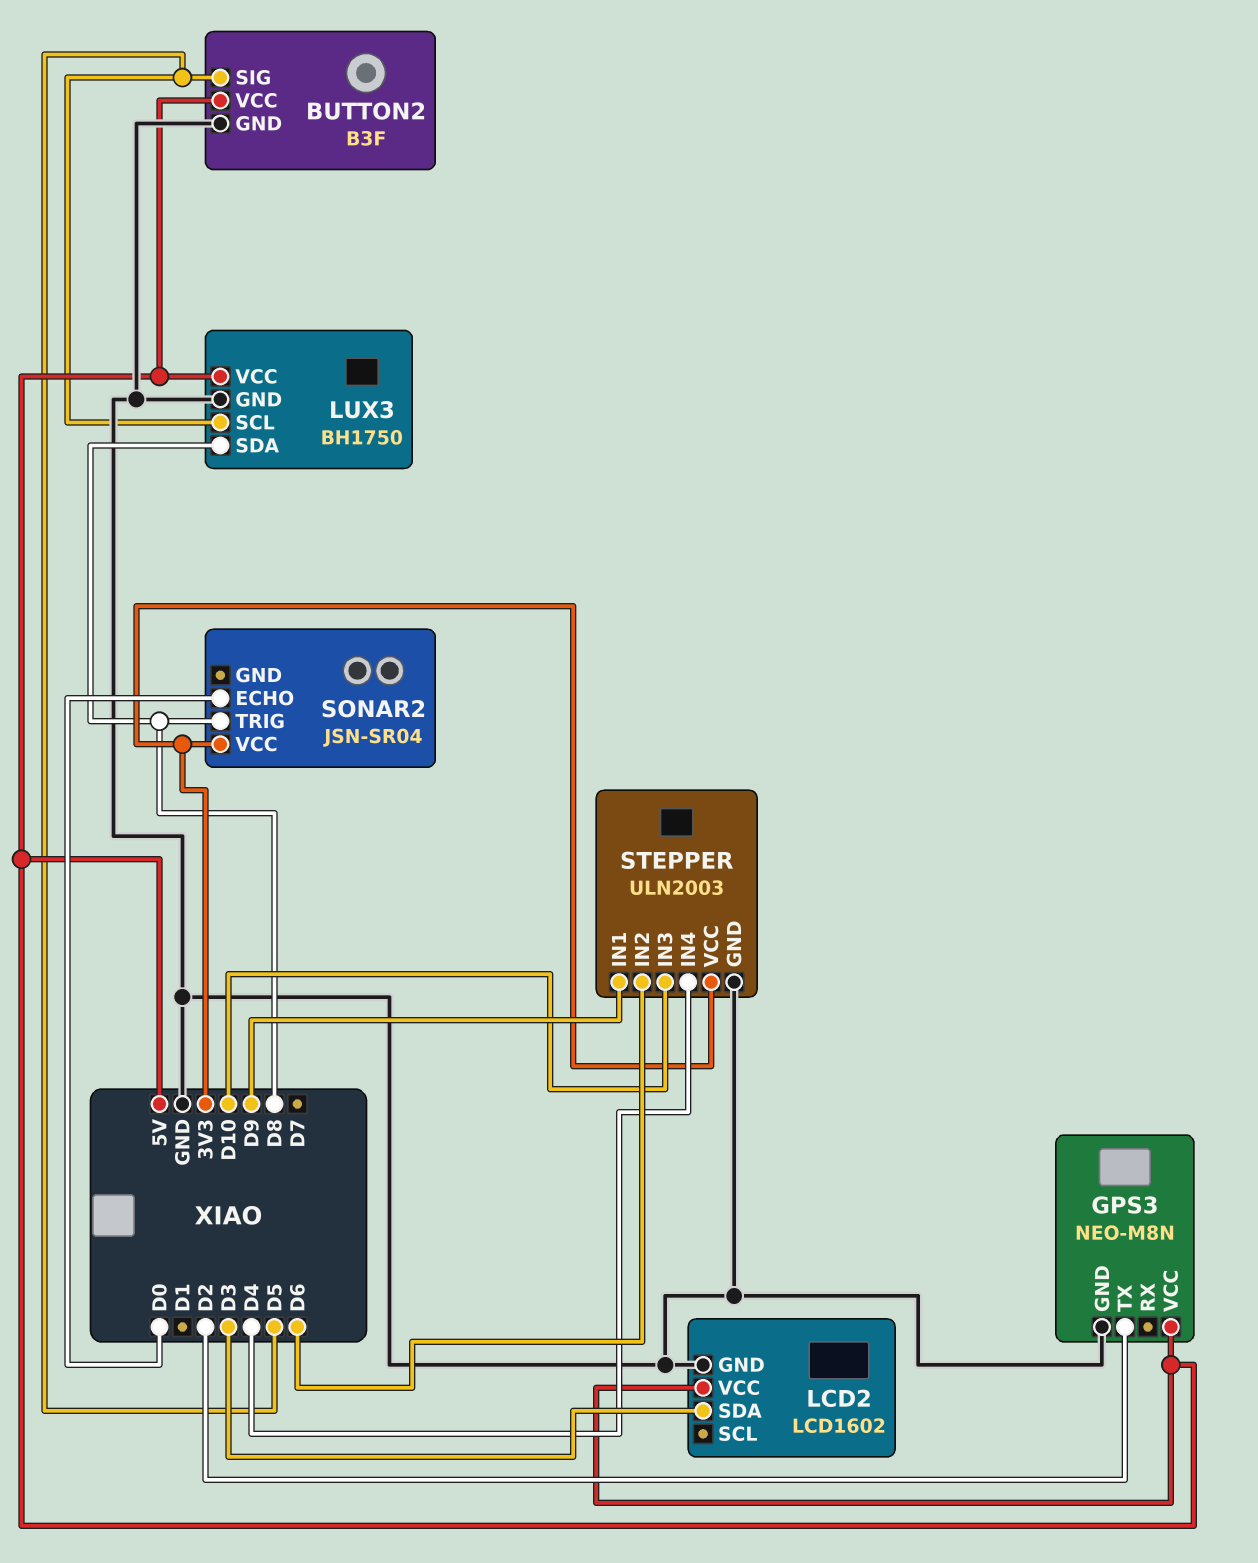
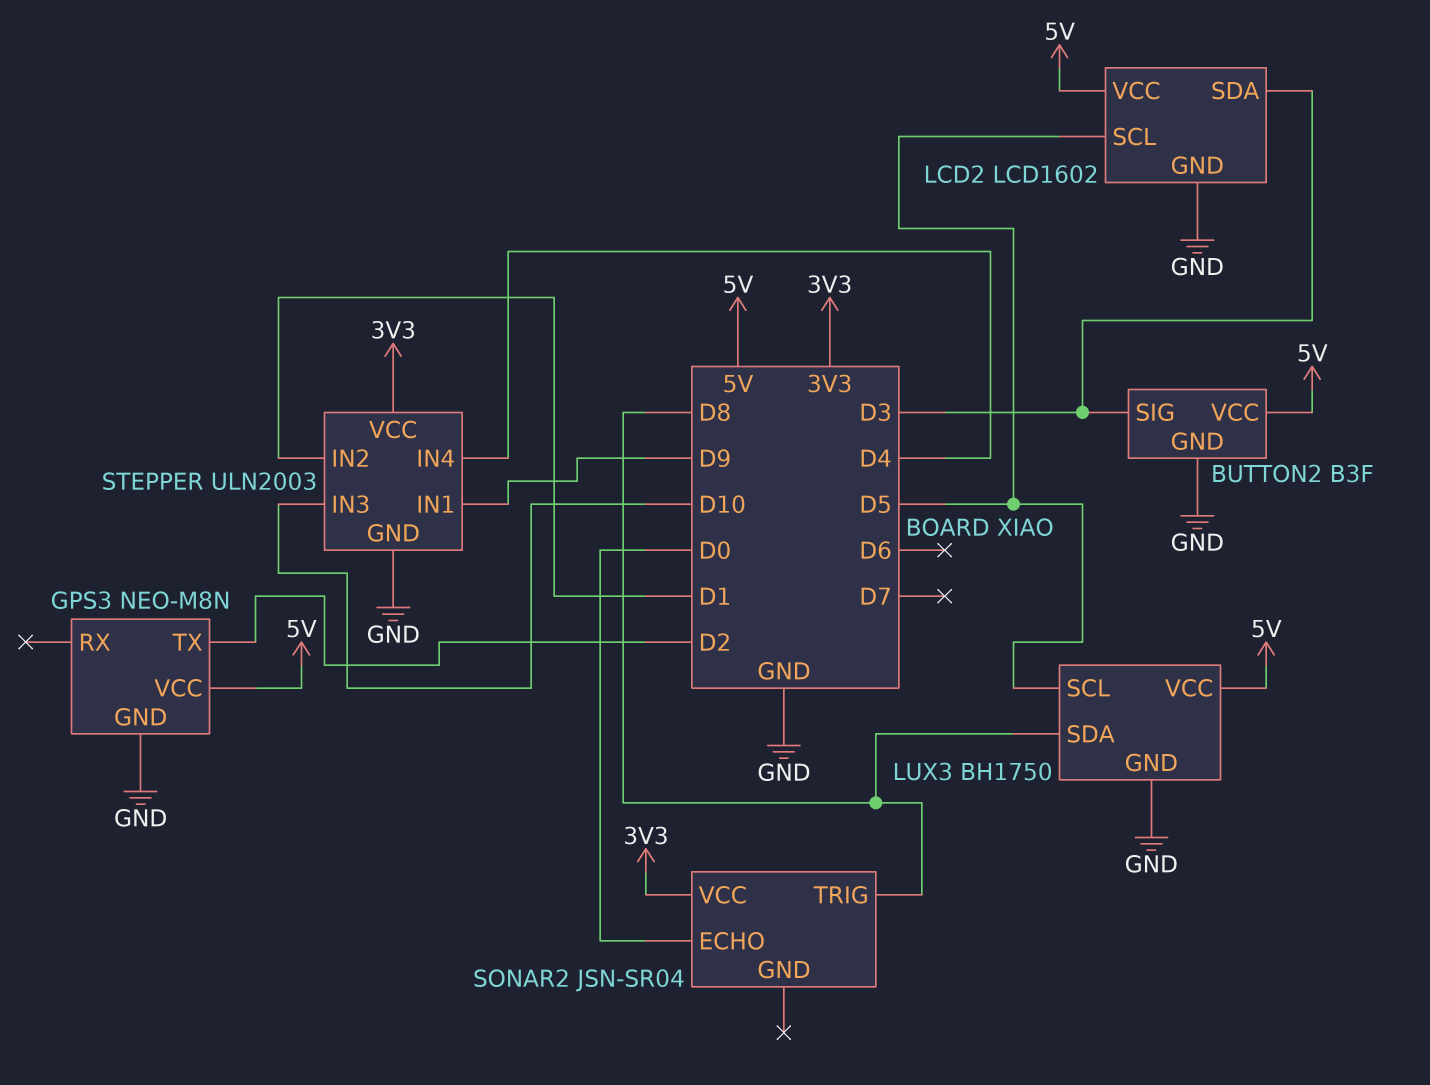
BUTTON2 pin SIG: D5 -> D3
LCD2 pin SCL: none -> D5
STEPPER pin IN2: D6 -> D1

